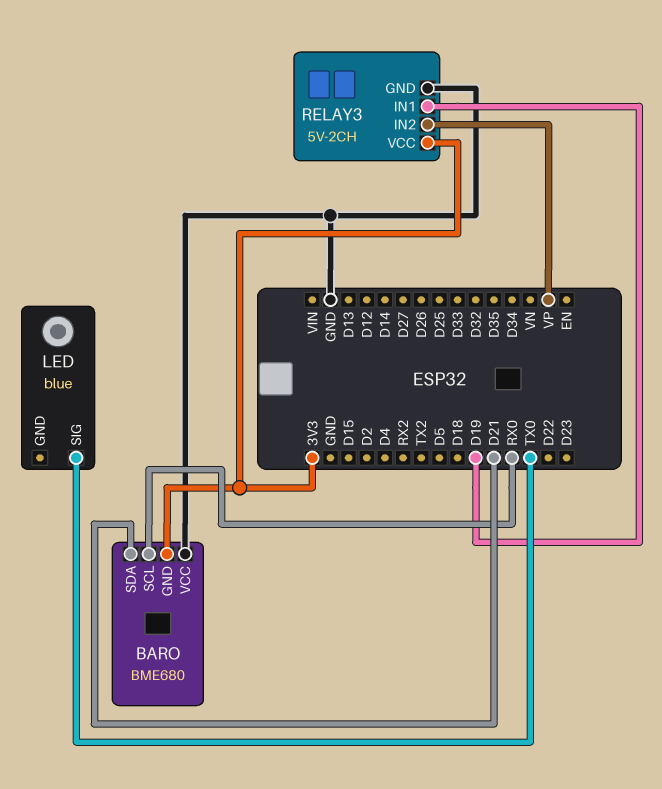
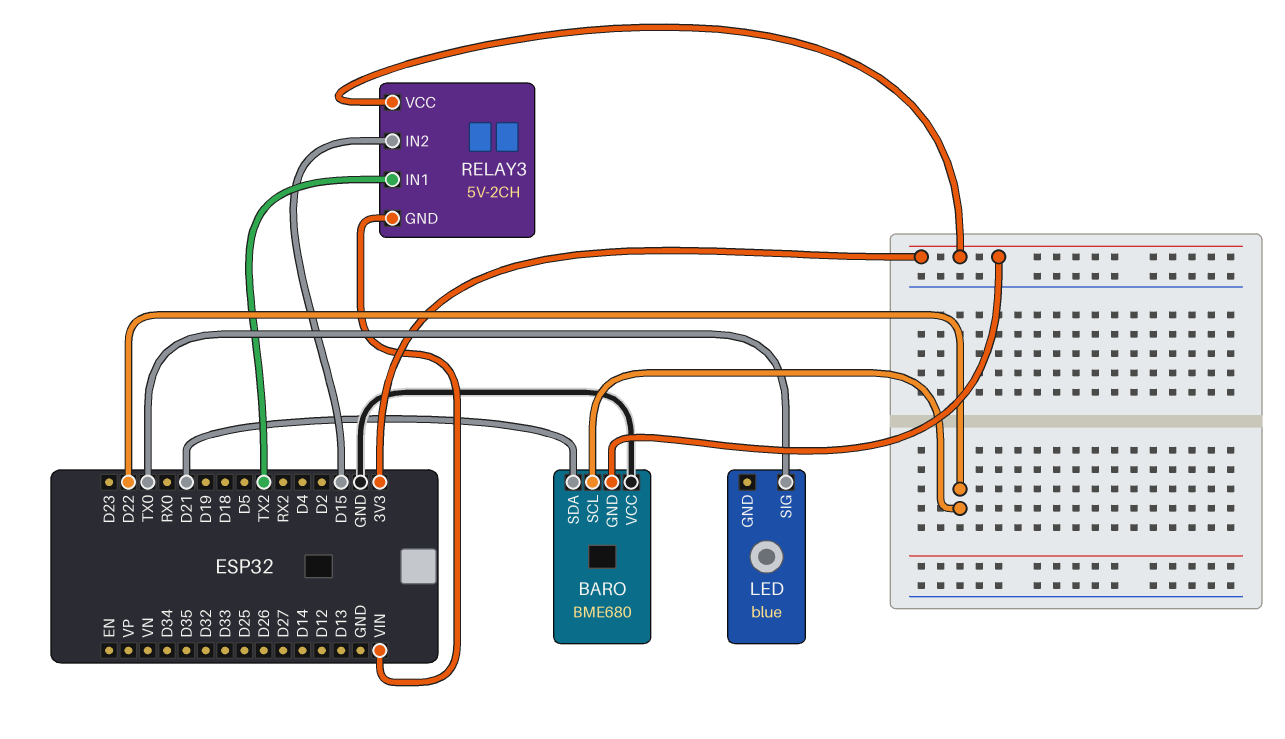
BARO pin SCL: RX0 -> D22
RELAY3 pin GND: GND -> VIN
RELAY3 pin IN1: D19 -> TX2
RELAY3 pin IN2: VP -> D15

